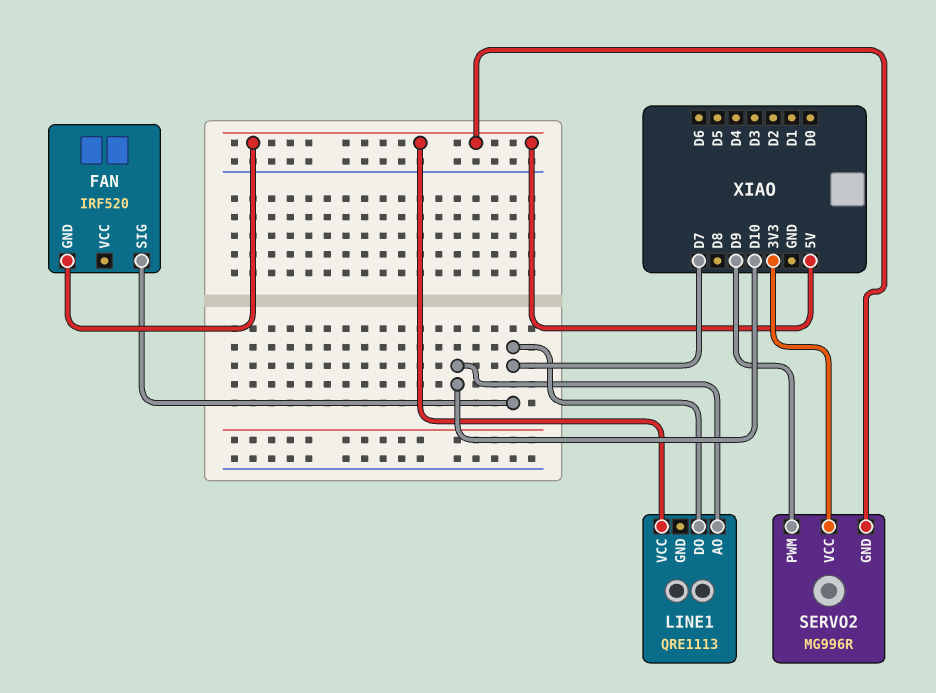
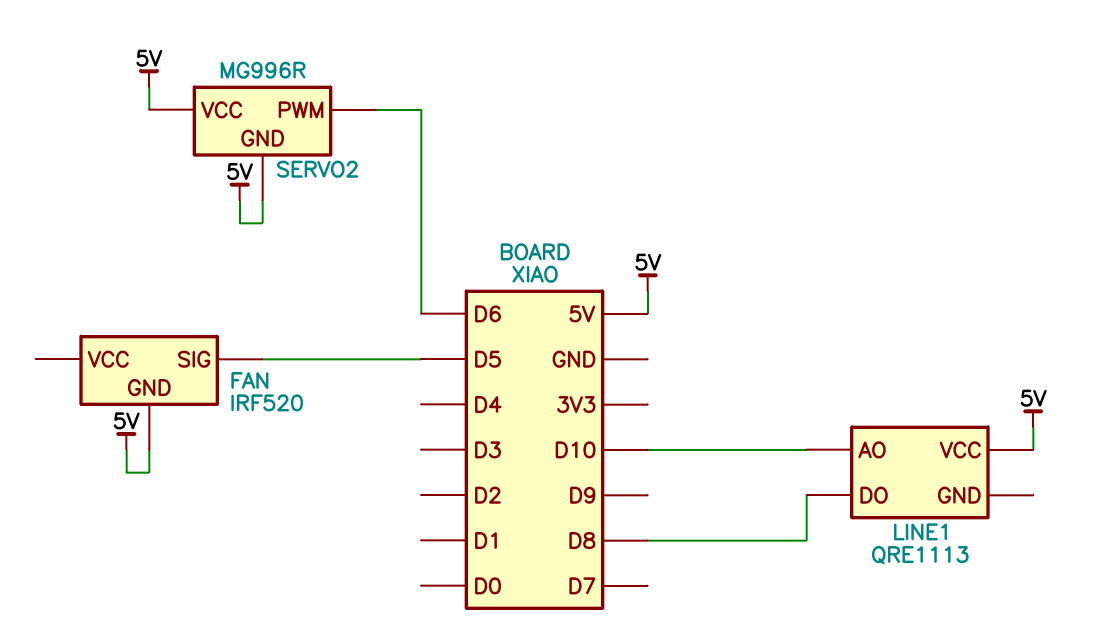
FAN pin SIG: D7 -> D5
LINE1 pin DO: D7 -> D8
SERVO2 pin PWM: D9 -> D6
SERVO2 pin VCC: 3V3 -> 5V

